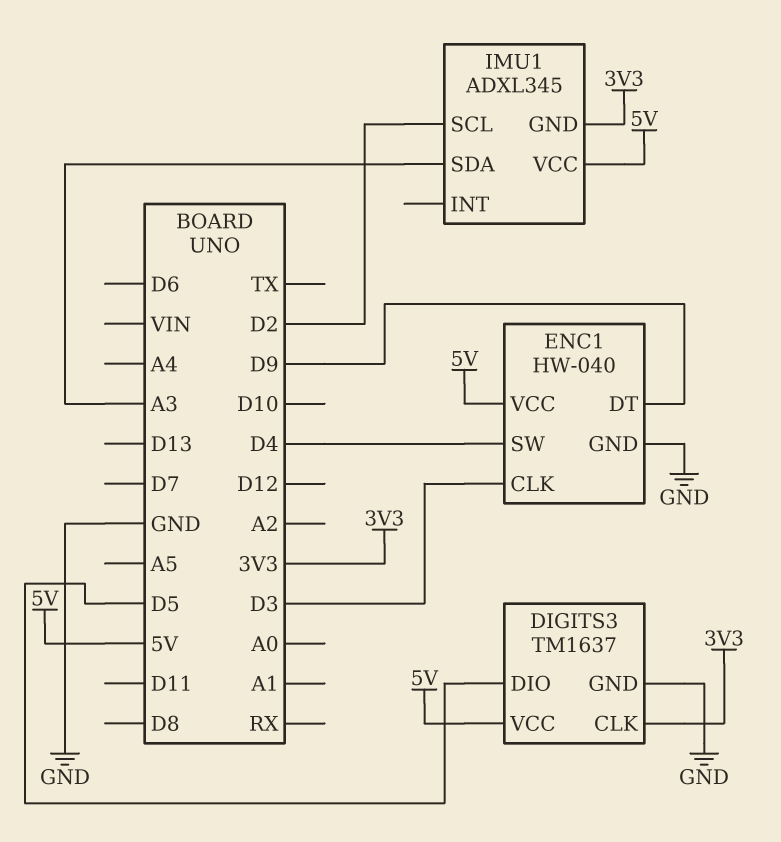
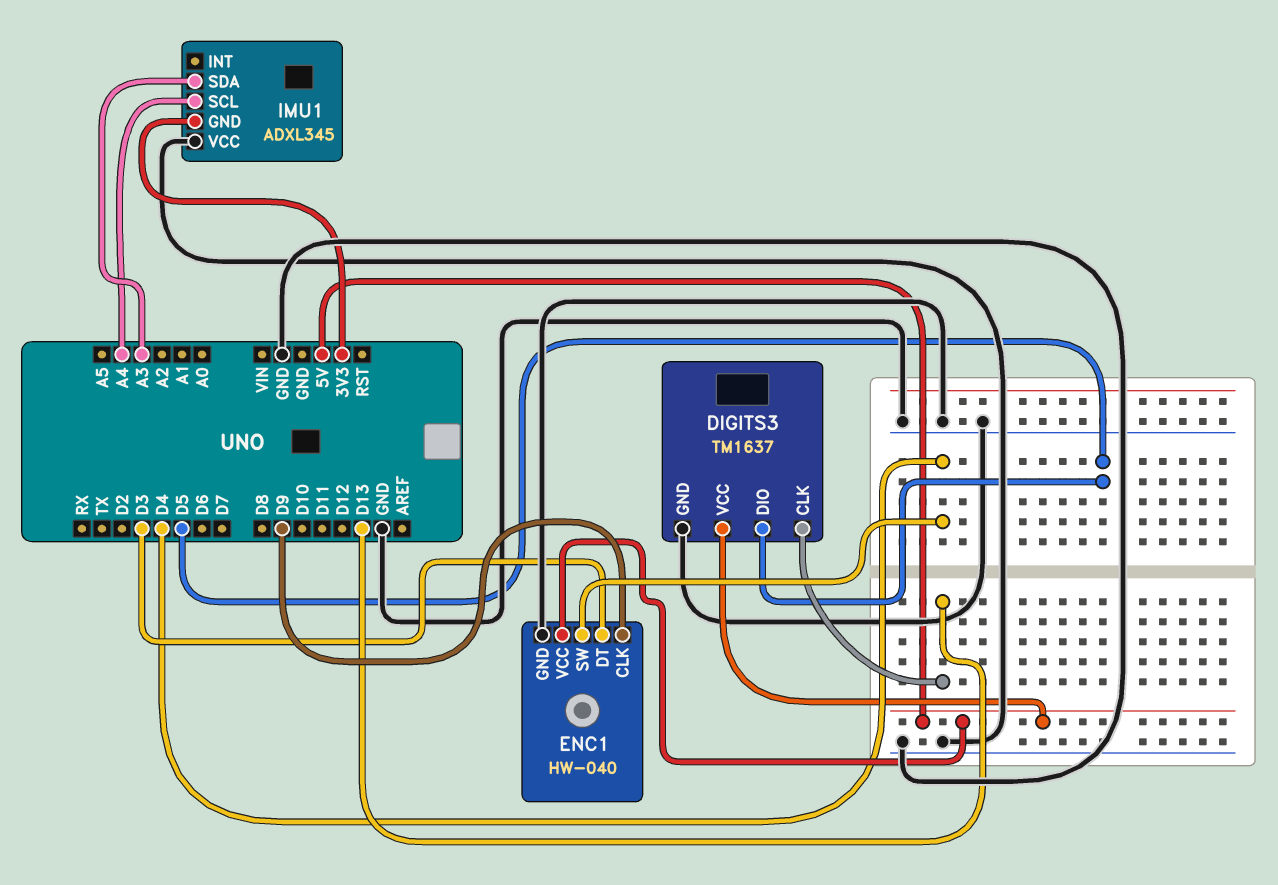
DIGITS3 pin CLK: 3V3 -> D13
ENC1 pin CLK: D3 -> D9
ENC1 pin DT: D9 -> D3
IMU1 pin SCL: D2 -> A4
IMU1 pin VCC: 5V -> GND

